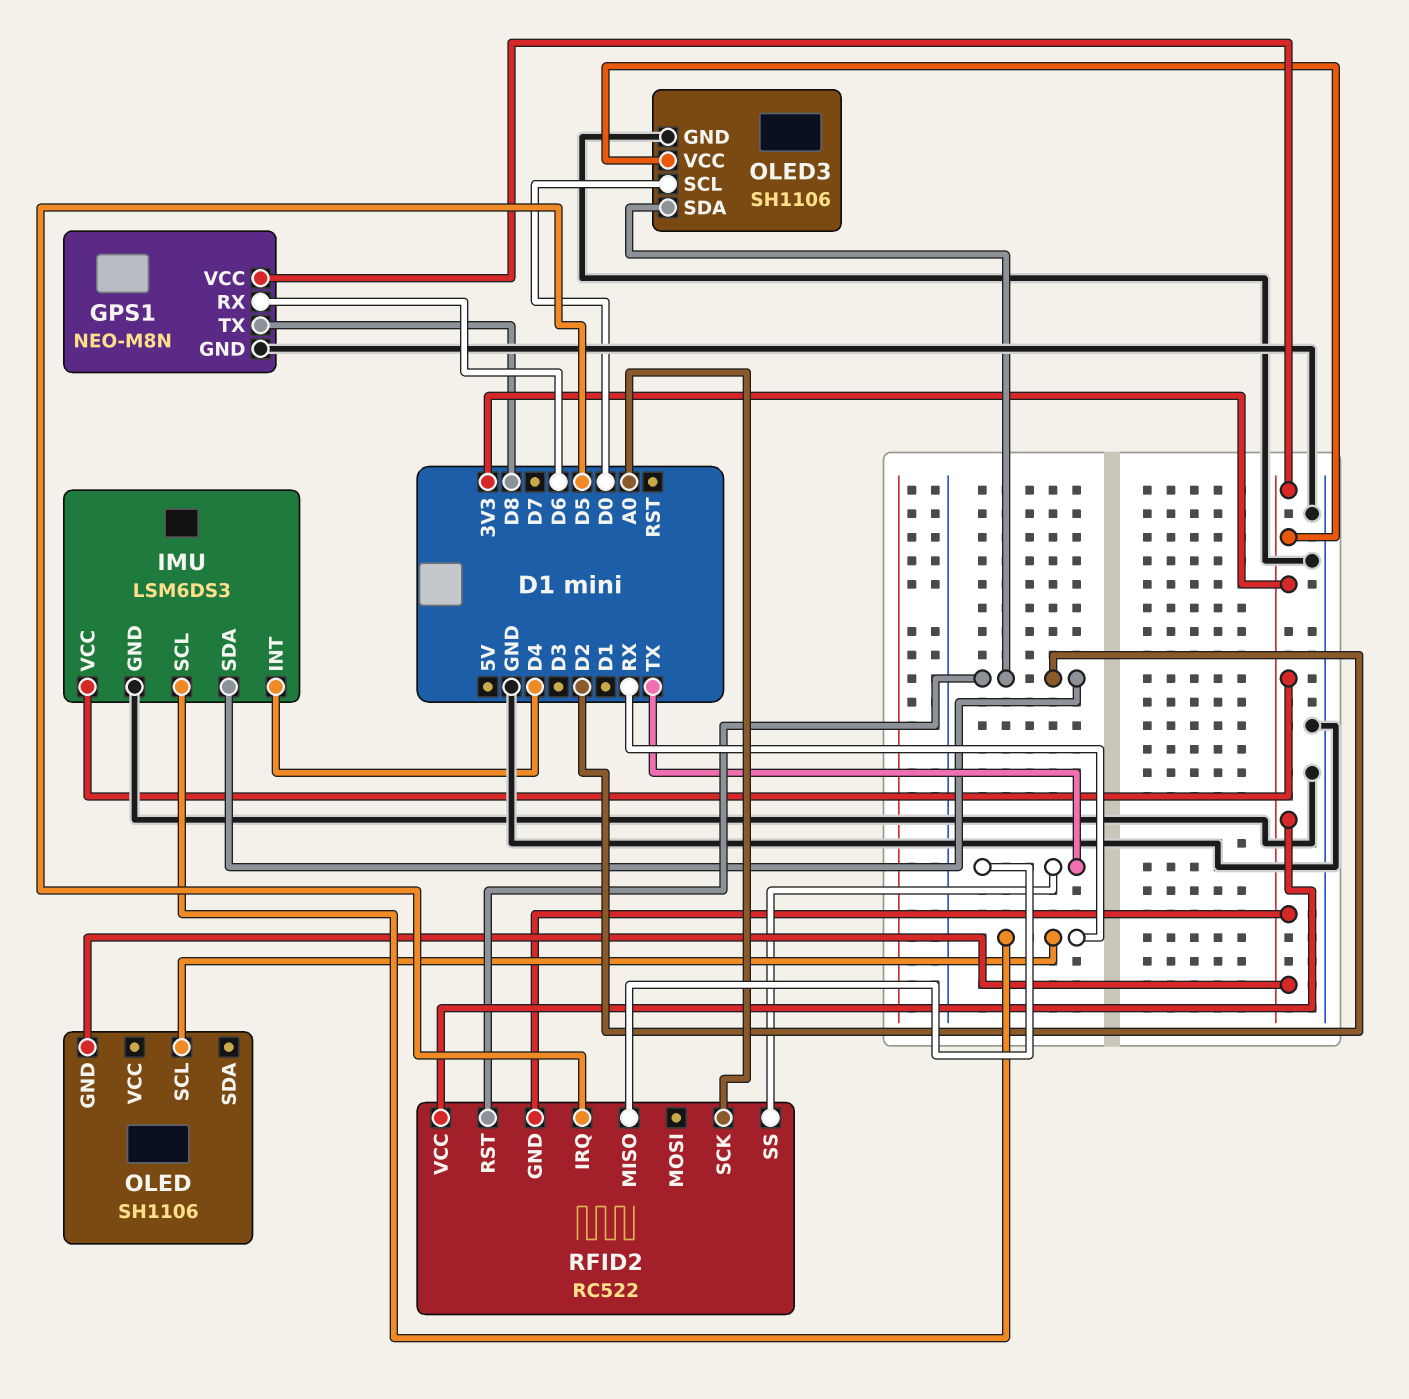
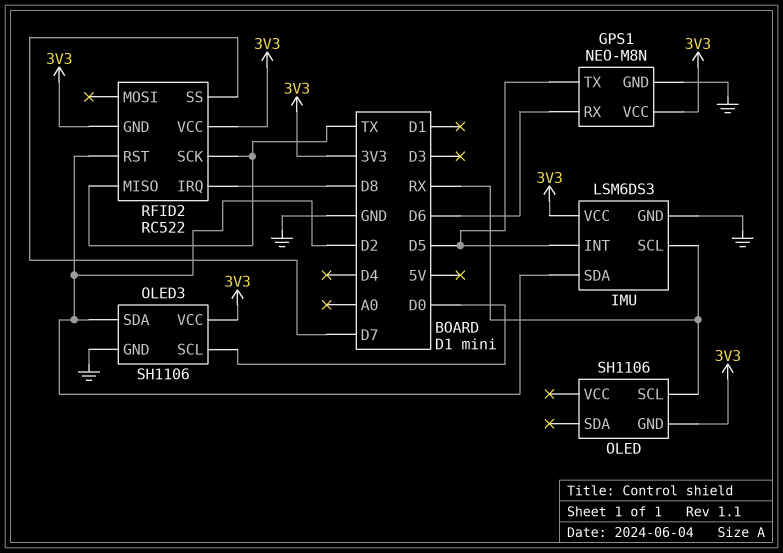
GPS1 pin TX: D8 -> D5
IMU pin INT: D4 -> D5
RFID2 pin IRQ: D5 -> D8
RFID2 pin SCK: A0 -> TX
RFID2 pin SS: TX -> D7

